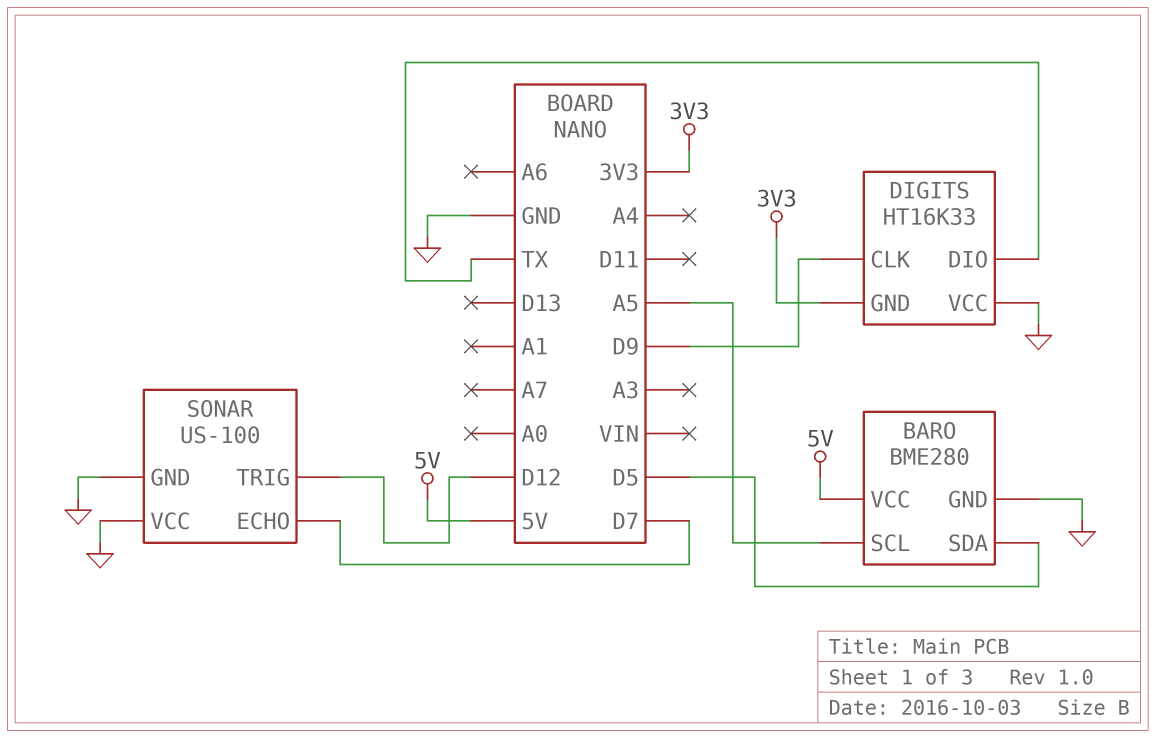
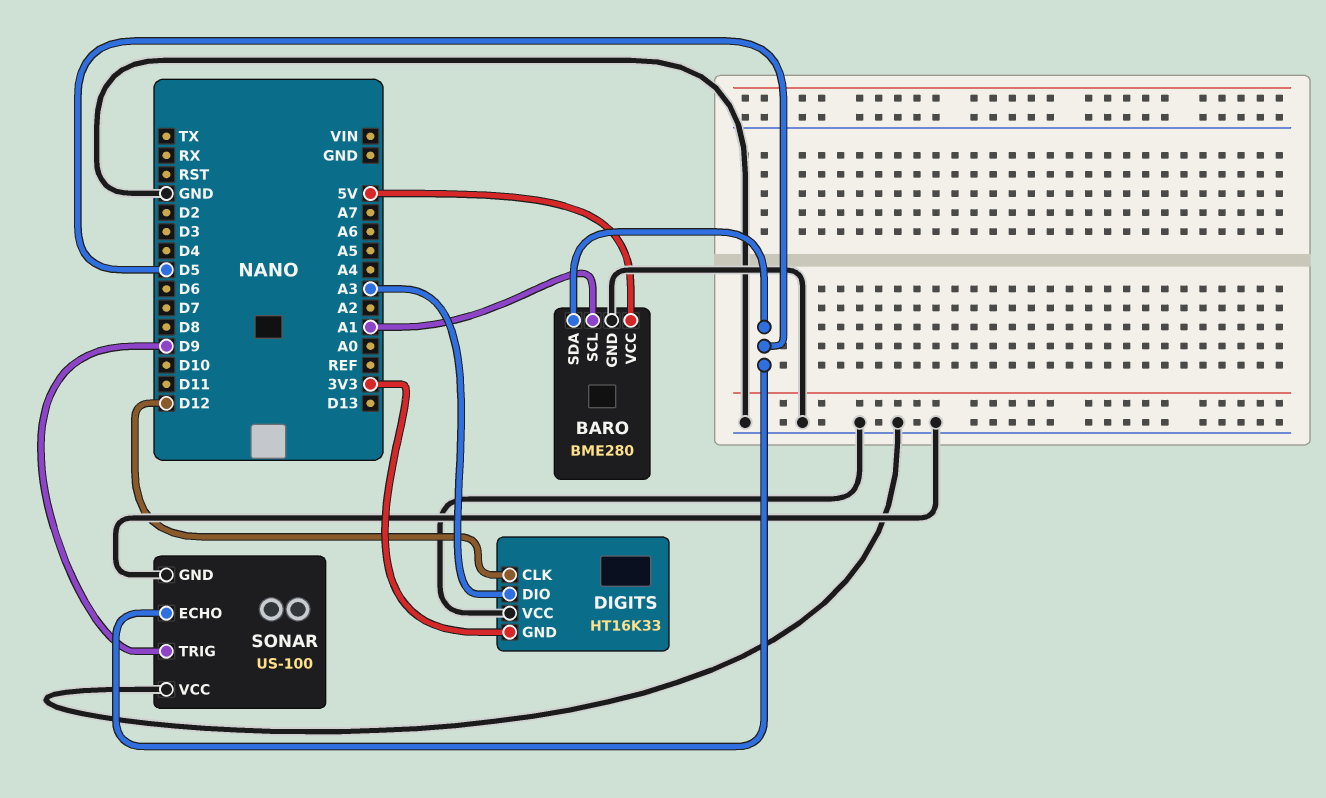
BARO pin SCL: A5 -> A1
DIGITS pin CLK: D9 -> D12
DIGITS pin DIO: TX -> A3
SONAR pin ECHO: D7 -> D5
SONAR pin TRIG: D12 -> D9

